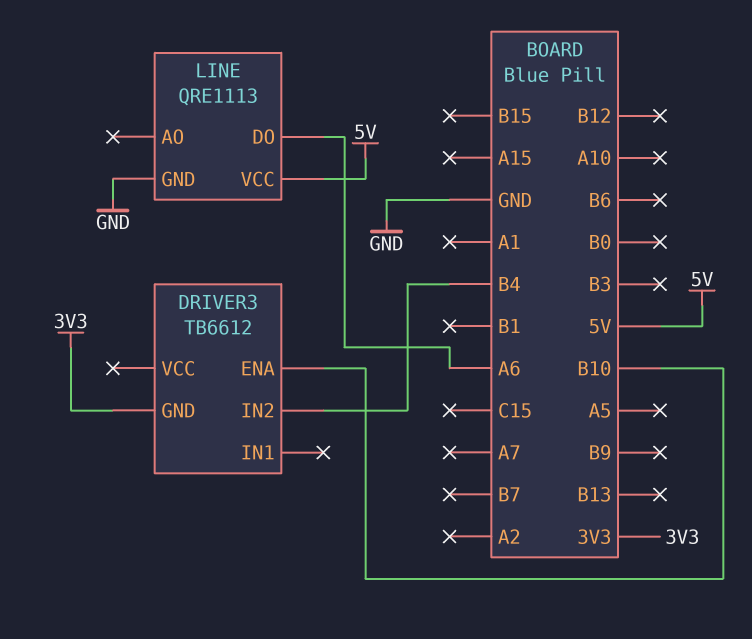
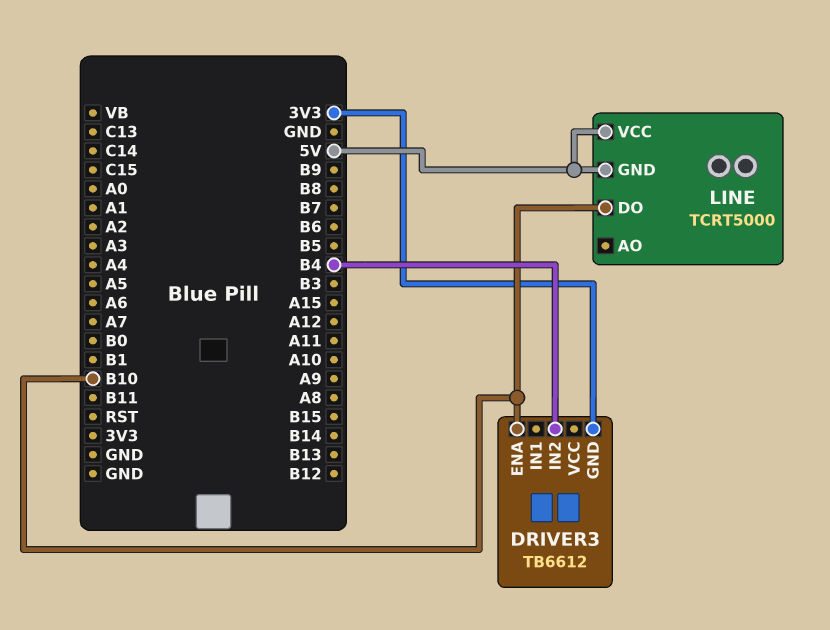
LINE: QRE1113 -> TCRT5000
LINE pin DO: A6 -> B10
LINE pin GND: GND -> 5V

